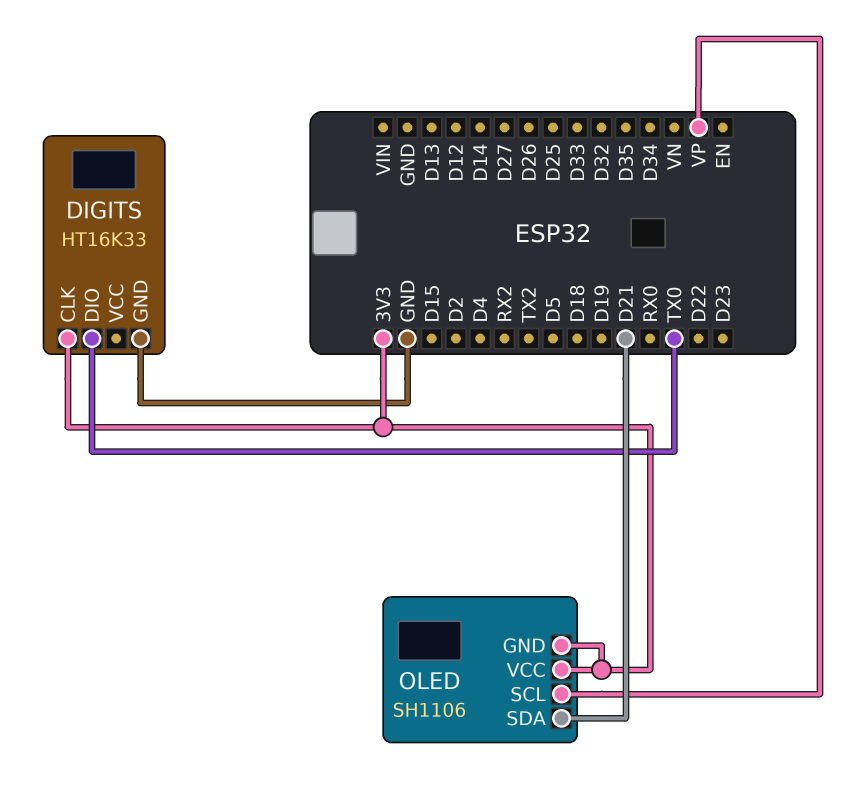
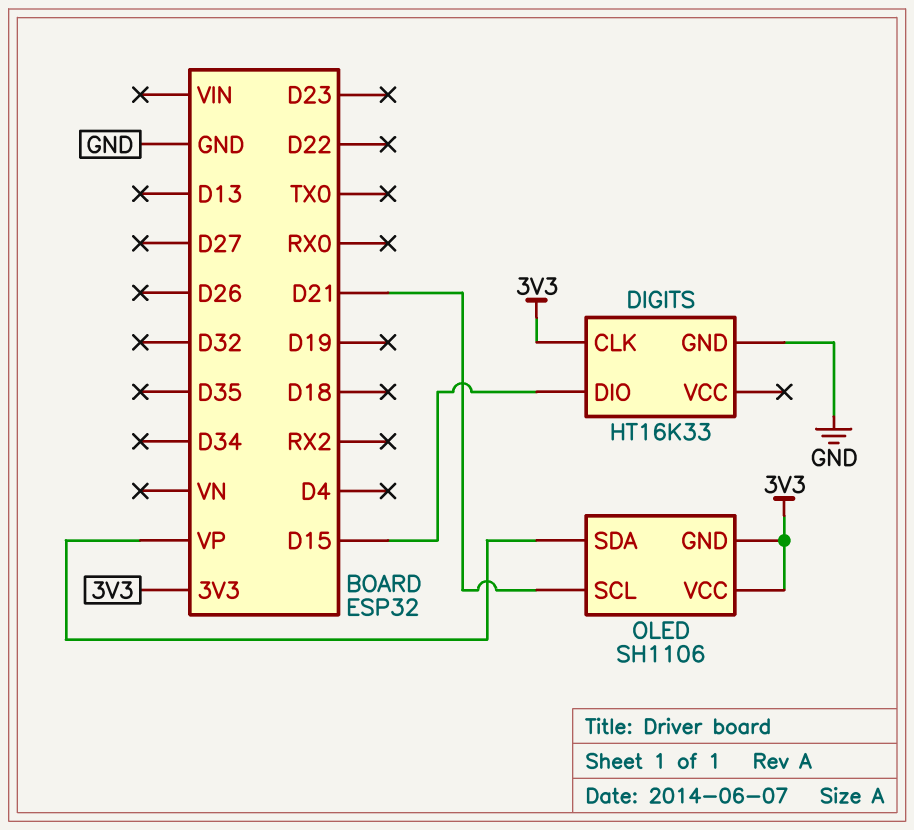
DIGITS pin DIO: TX0 -> D15
OLED pin SCL: VP -> D21
OLED pin SDA: D21 -> VP

